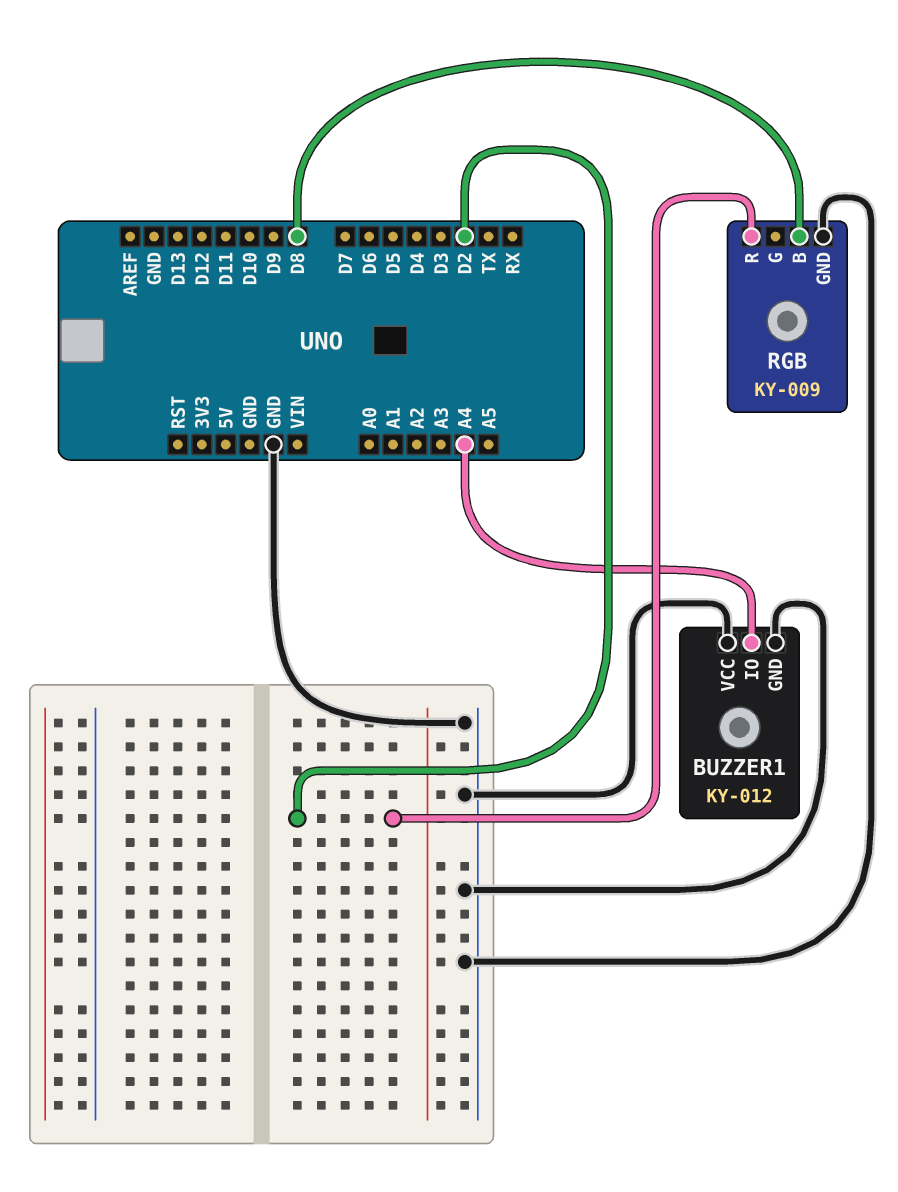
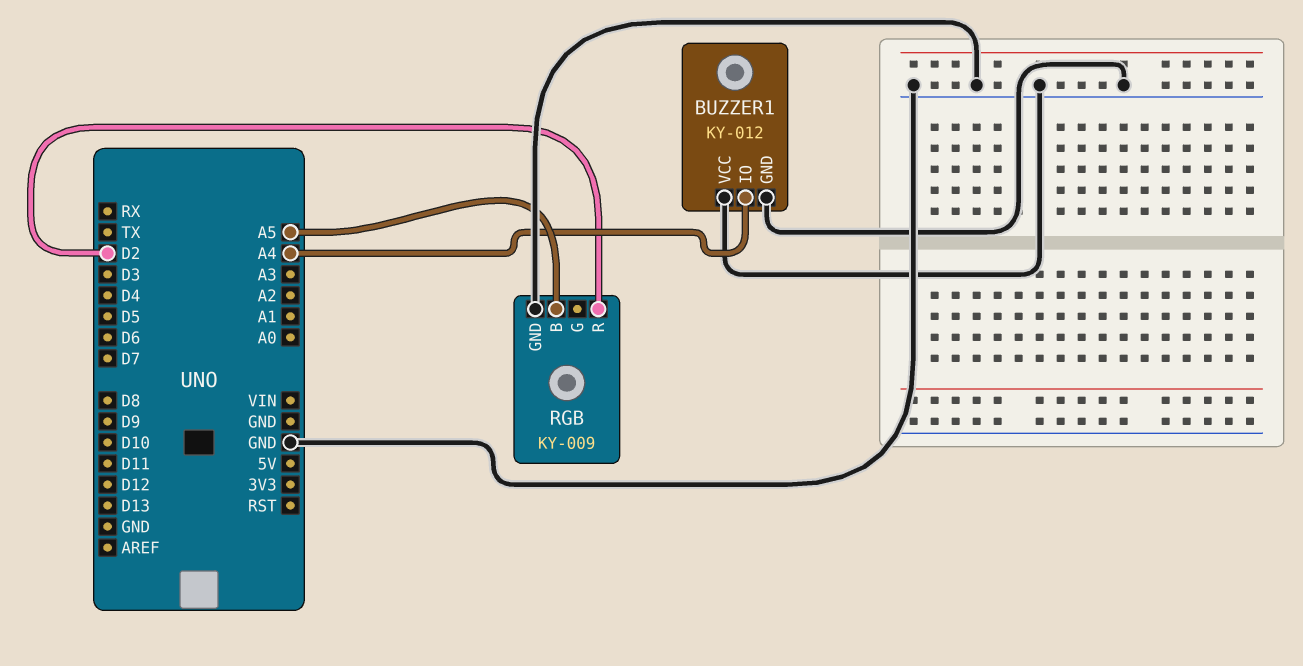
RGB pin B: D8 -> A5

